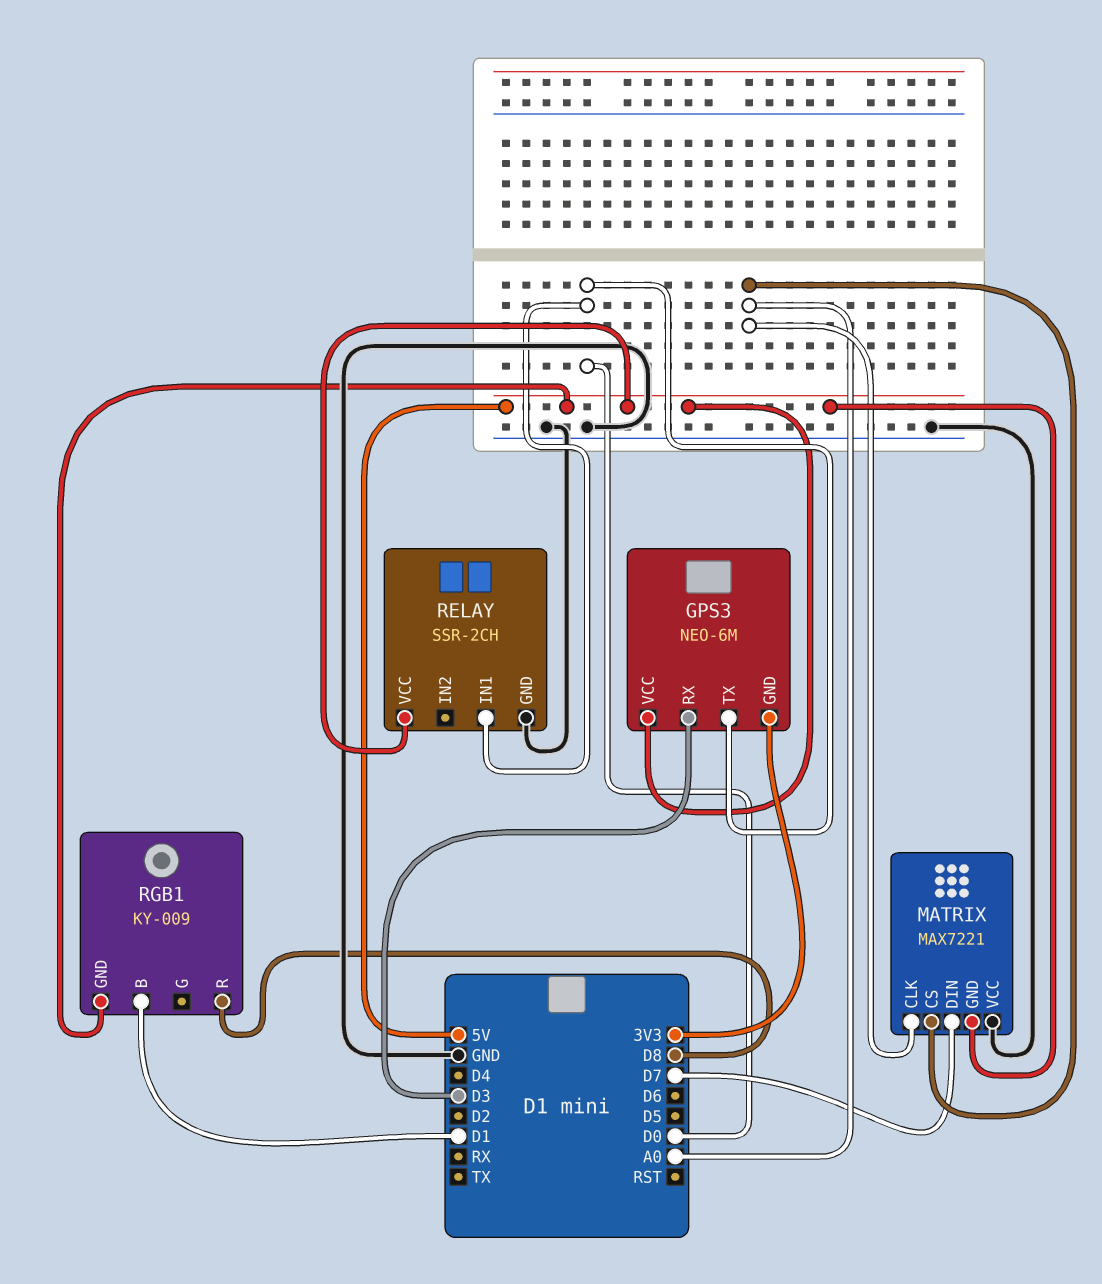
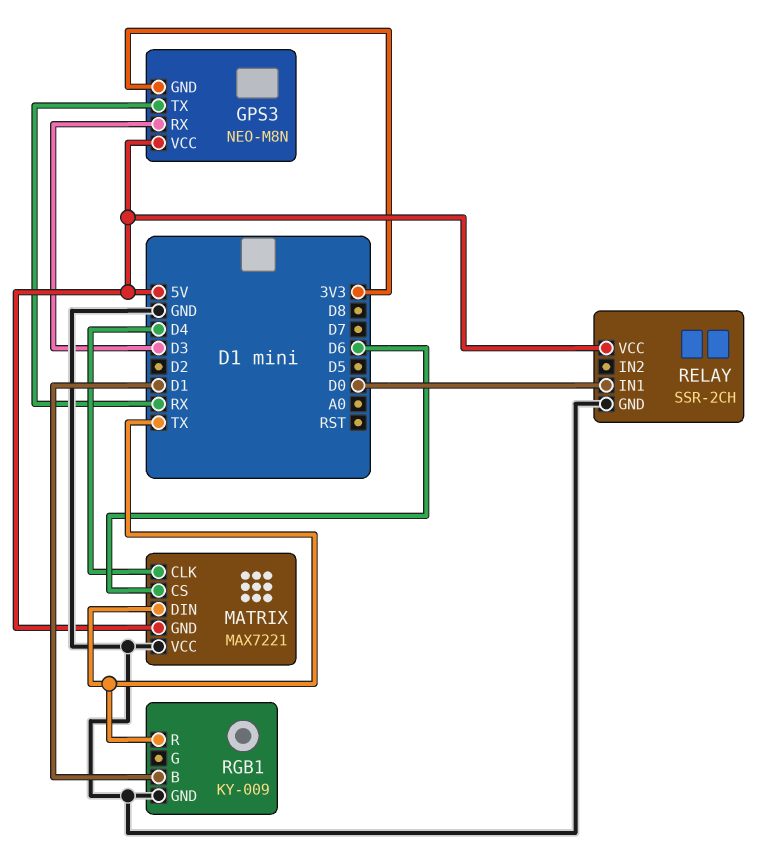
GPS3: NEO-6M -> NEO-M8N
GPS3 pin TX: D0 -> RX
MATRIX pin CLK: A0 -> D4
MATRIX pin CS: A0 -> D6
MATRIX pin DIN: D7 -> TX
RGB1 pin GND: 5V -> GND
RGB1 pin R: D8 -> TX

